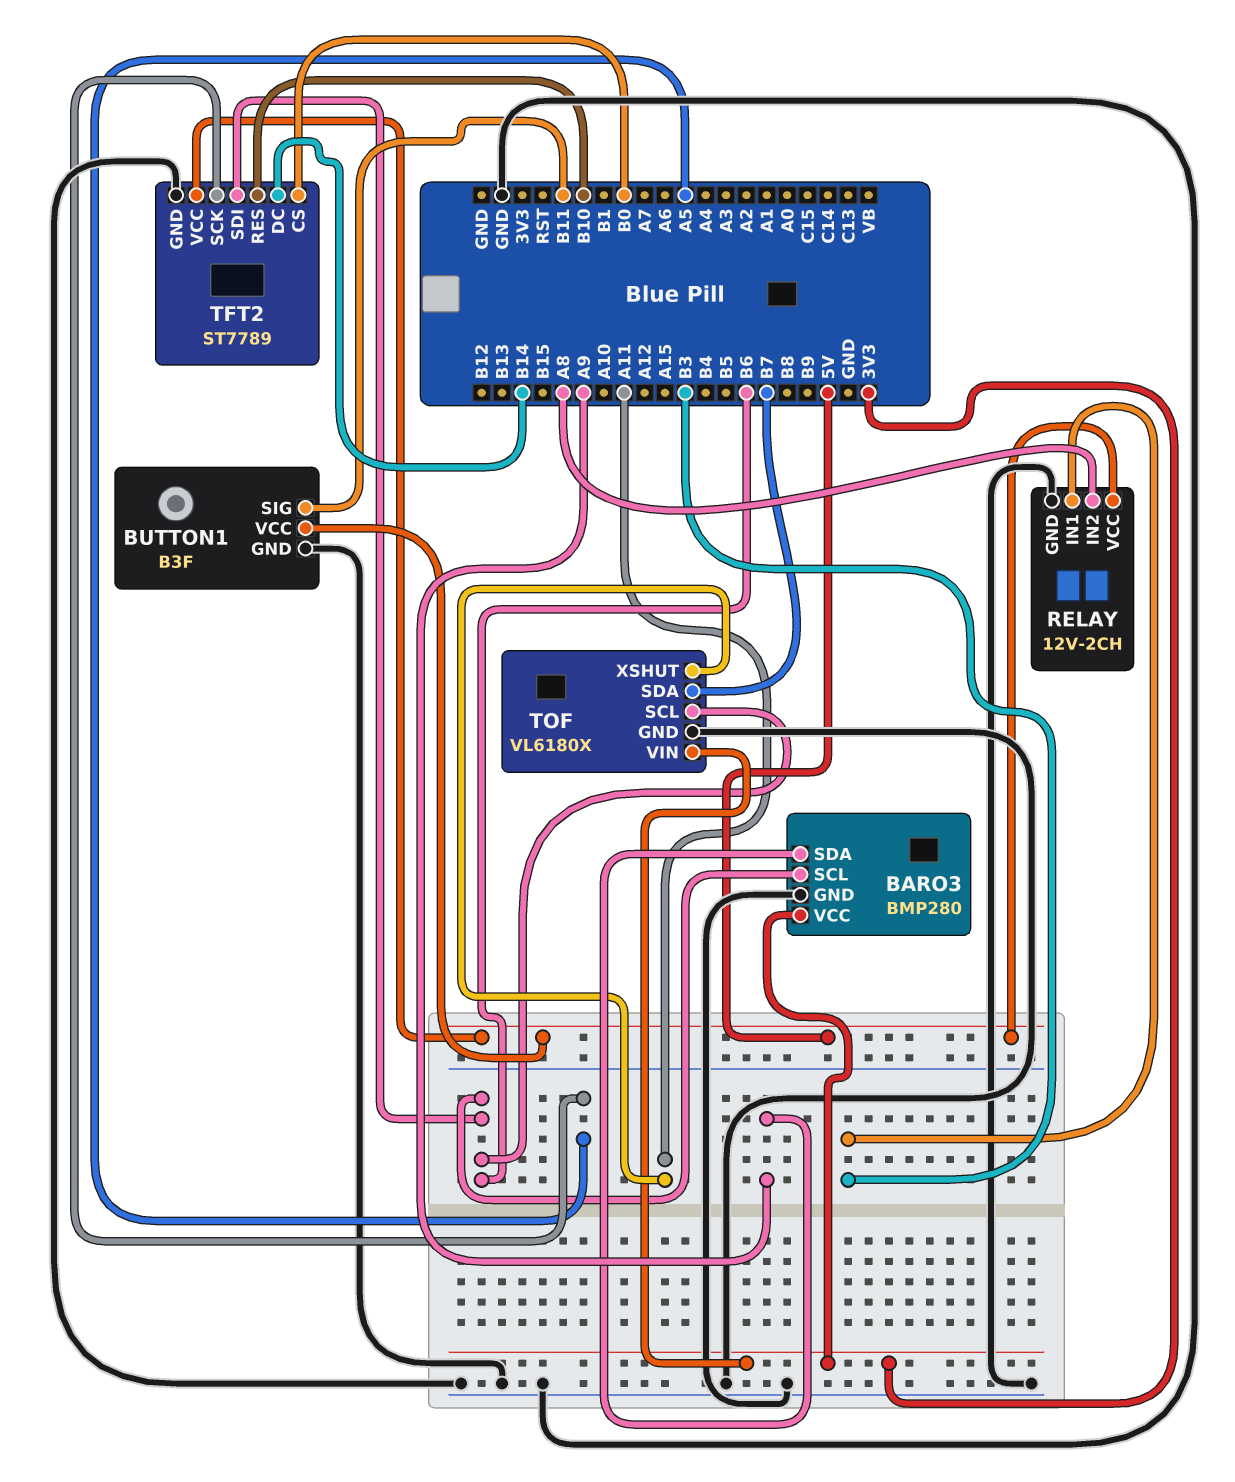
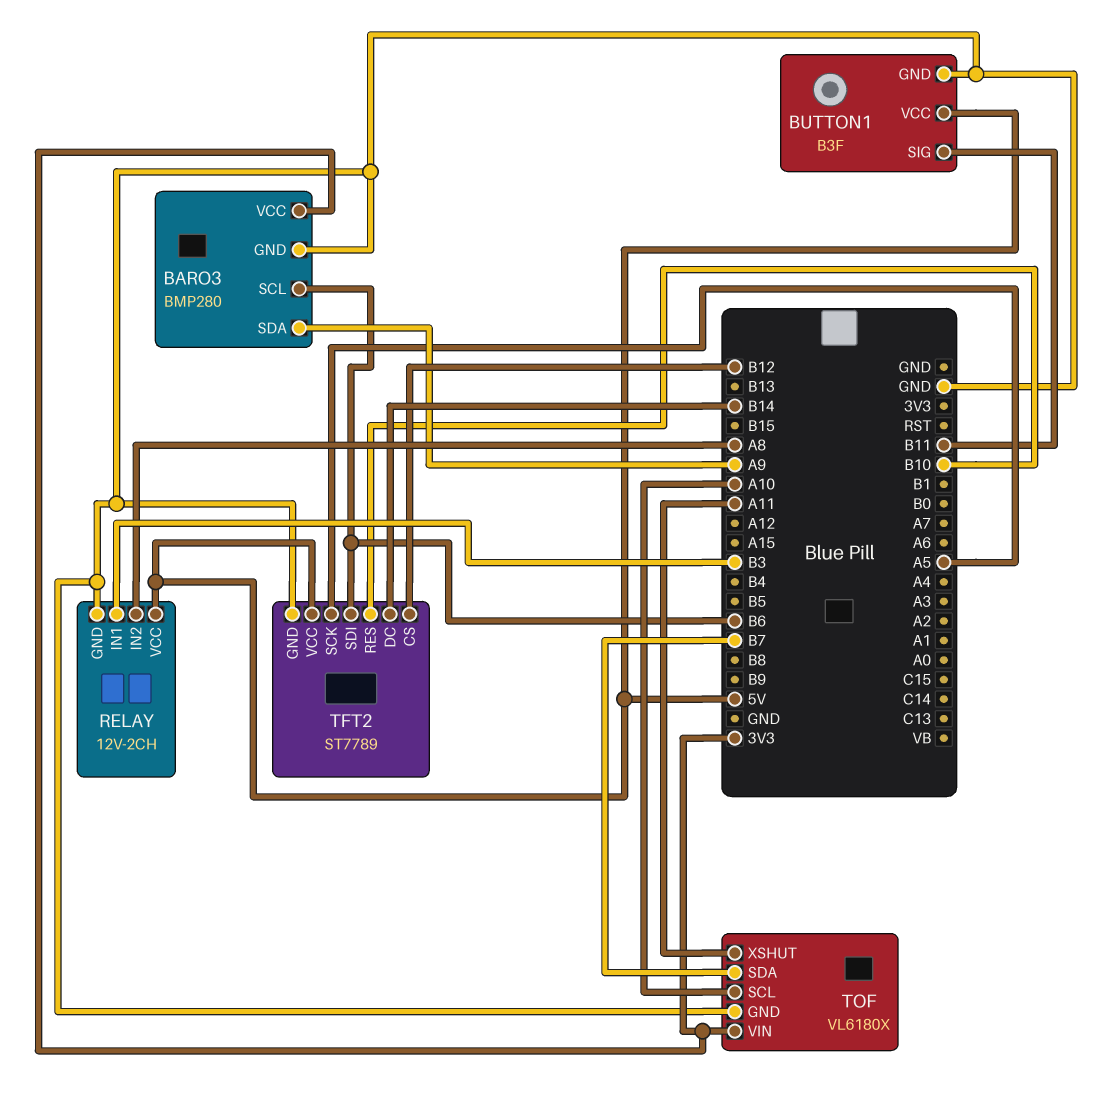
TFT2 pin CS: B0 -> B12
TOF pin SCL: B6 -> A10

